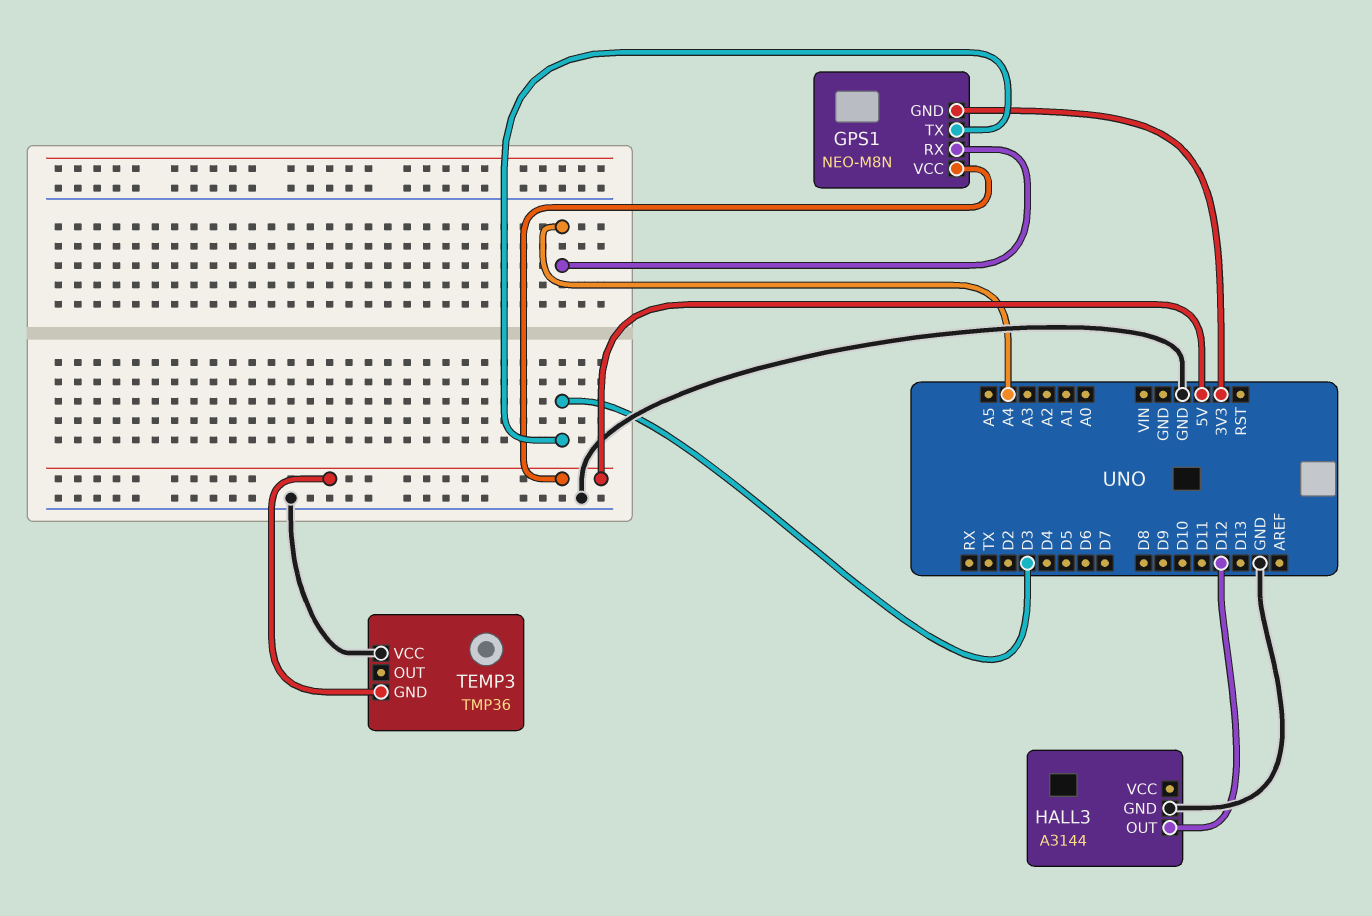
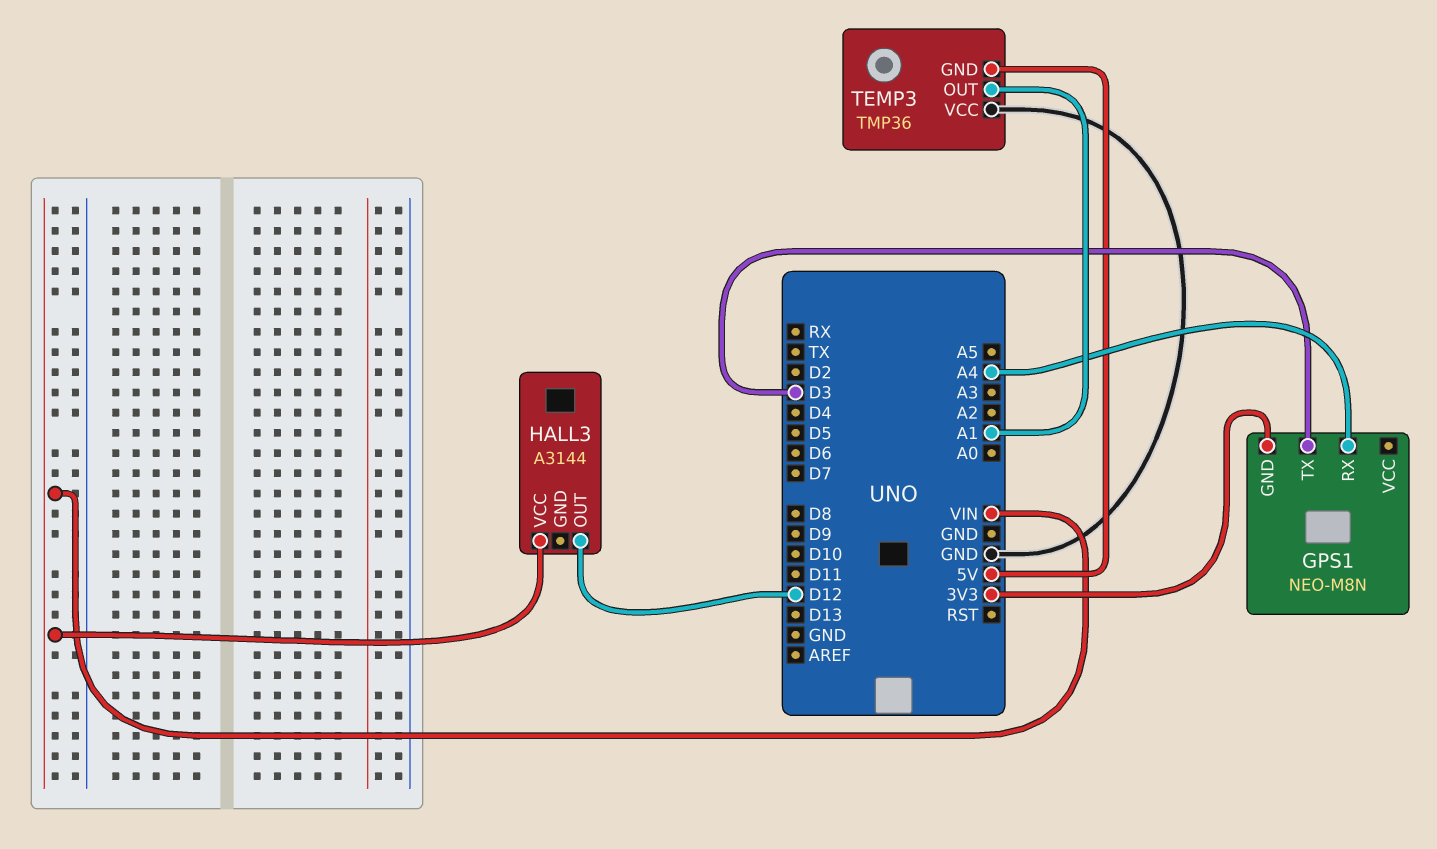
GPS1 pin VCC: 5V -> none
HALL3 pin GND: GND -> none
HALL3 pin VCC: none -> VIN
TEMP3 pin OUT: none -> A1

